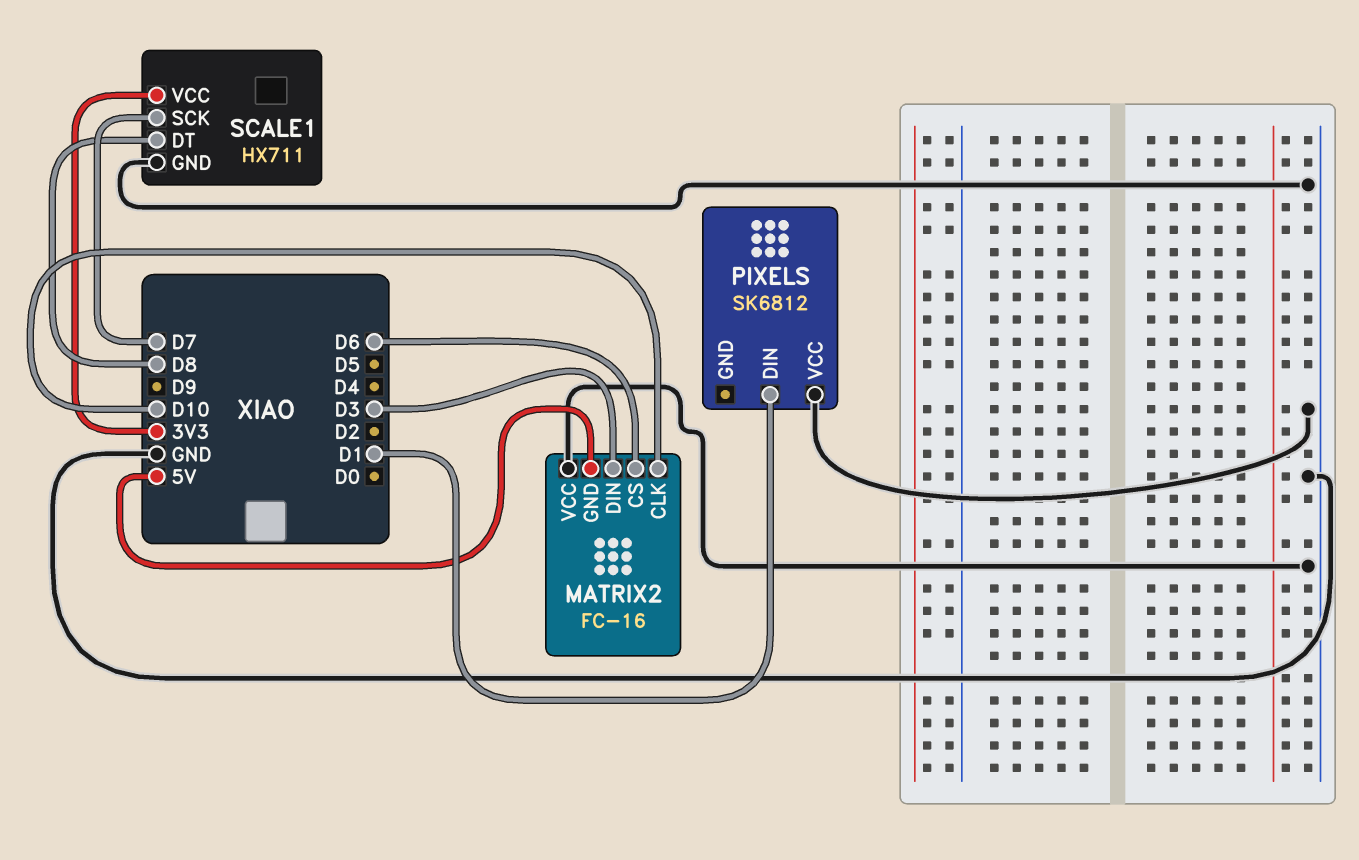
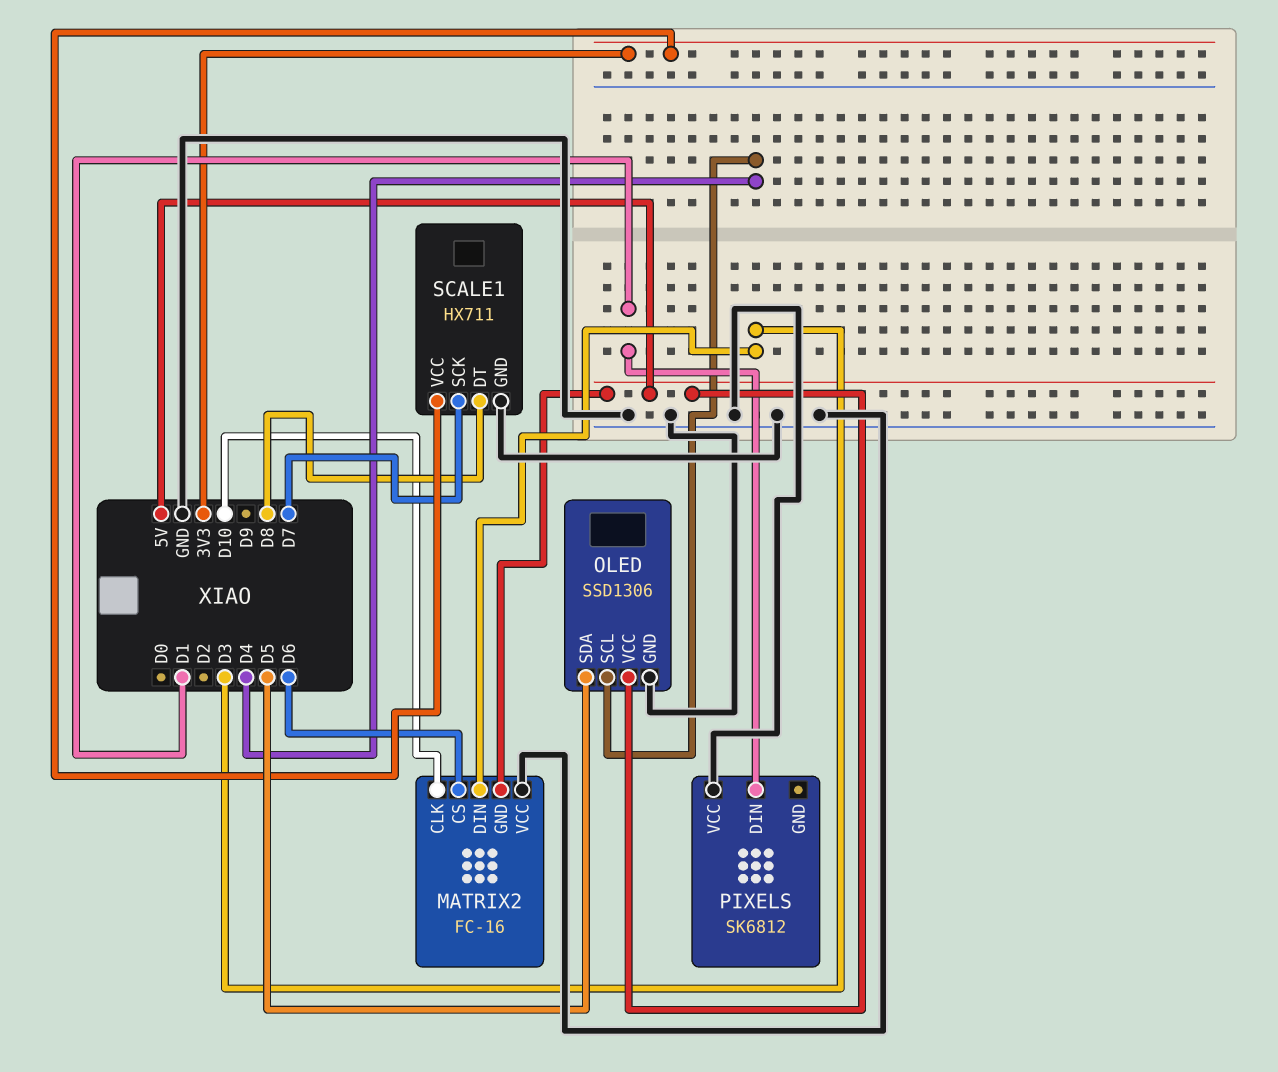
OLED: none -> SSD1306
OLED pin GND: none -> GND
OLED pin SCL: none -> D4
OLED pin SDA: none -> D5
OLED pin VCC: none -> 5V

